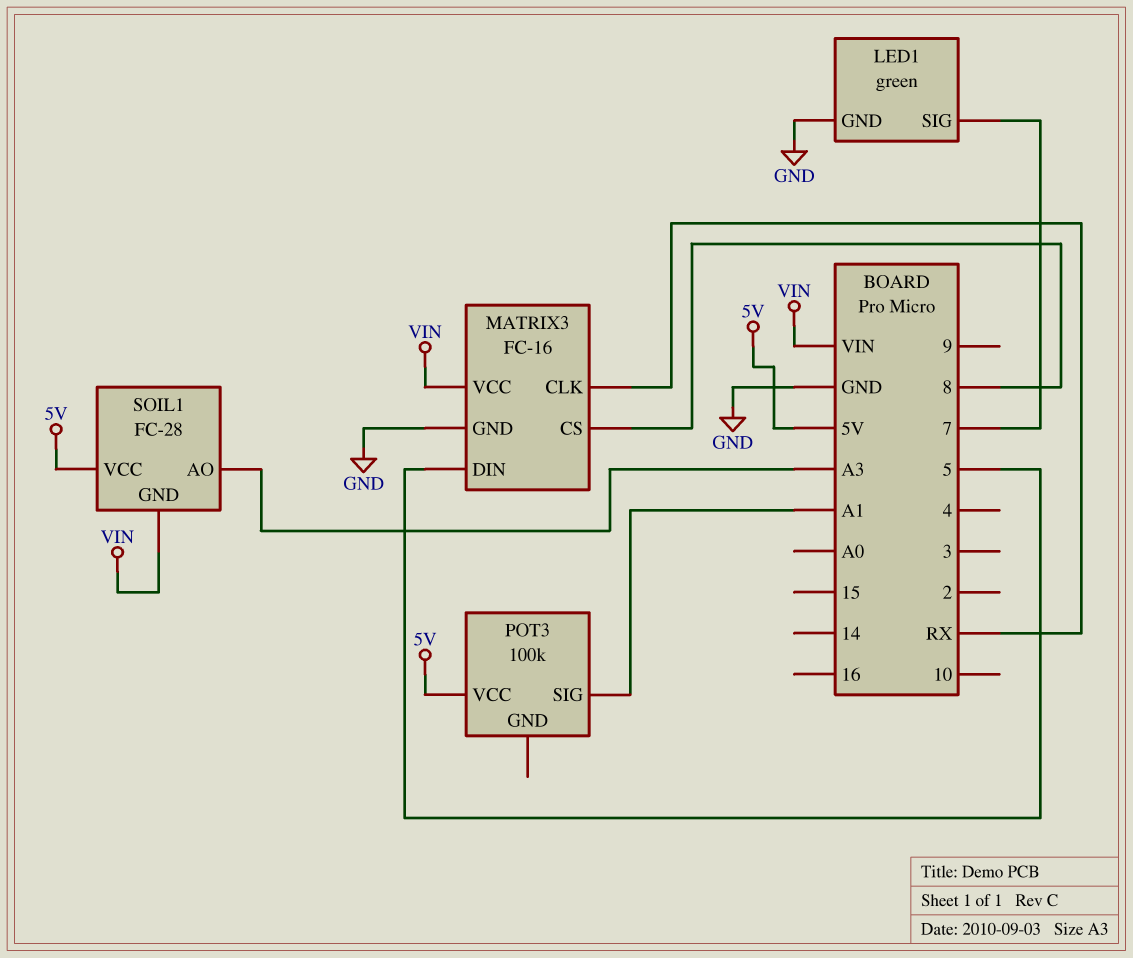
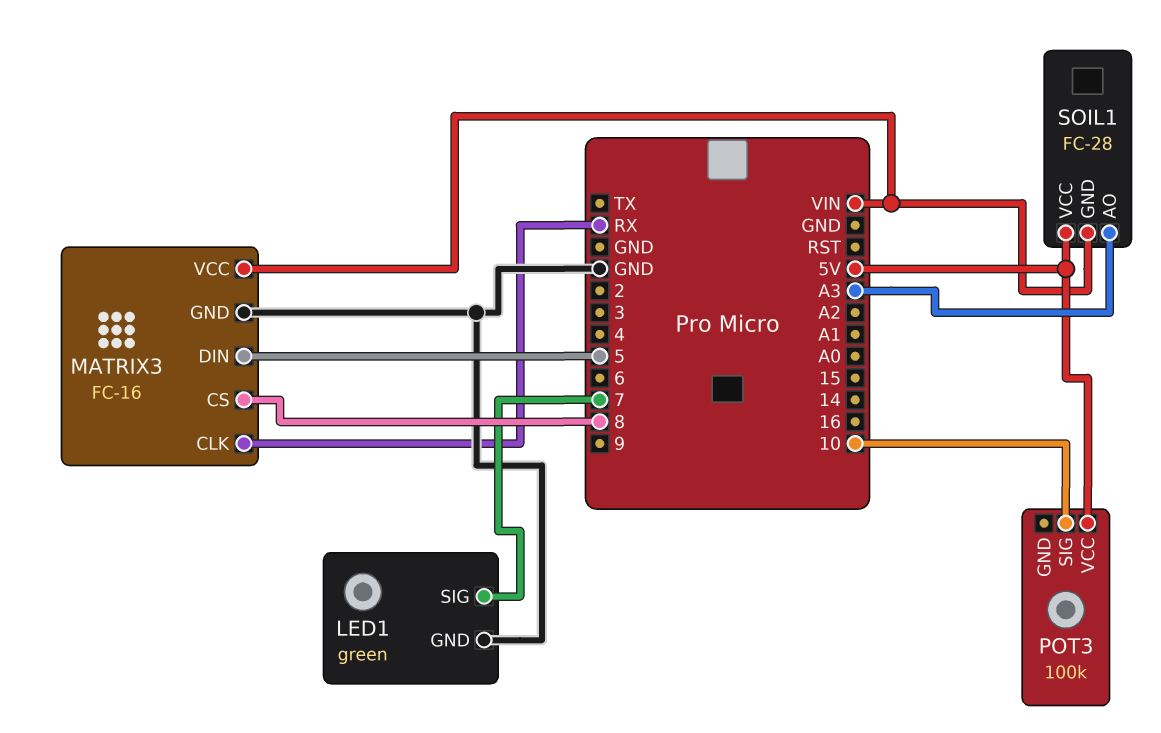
POT3 pin SIG: A1 -> 10

